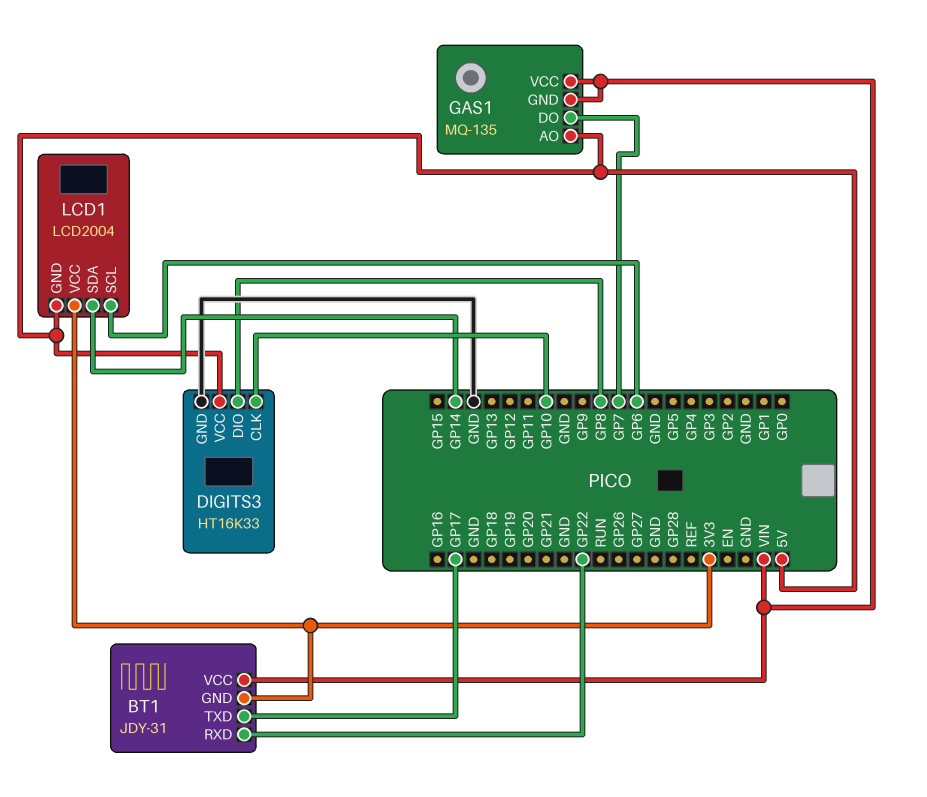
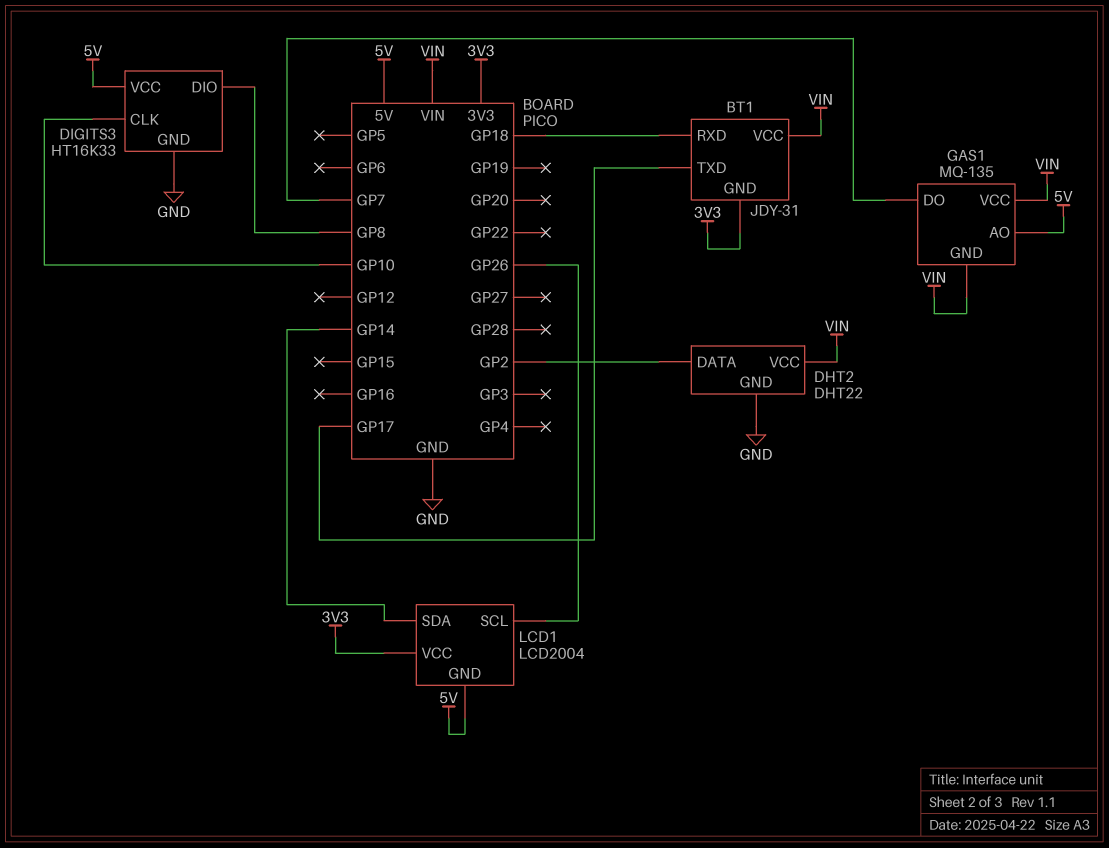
BT1 pin RXD: GP22 -> GP18
DHT2: none -> DHT22
DHT2 pin DATA: none -> GP2
DHT2 pin GND: none -> GND
DHT2 pin VCC: none -> VIN
LCD1 pin SCL: GP6 -> GP26

